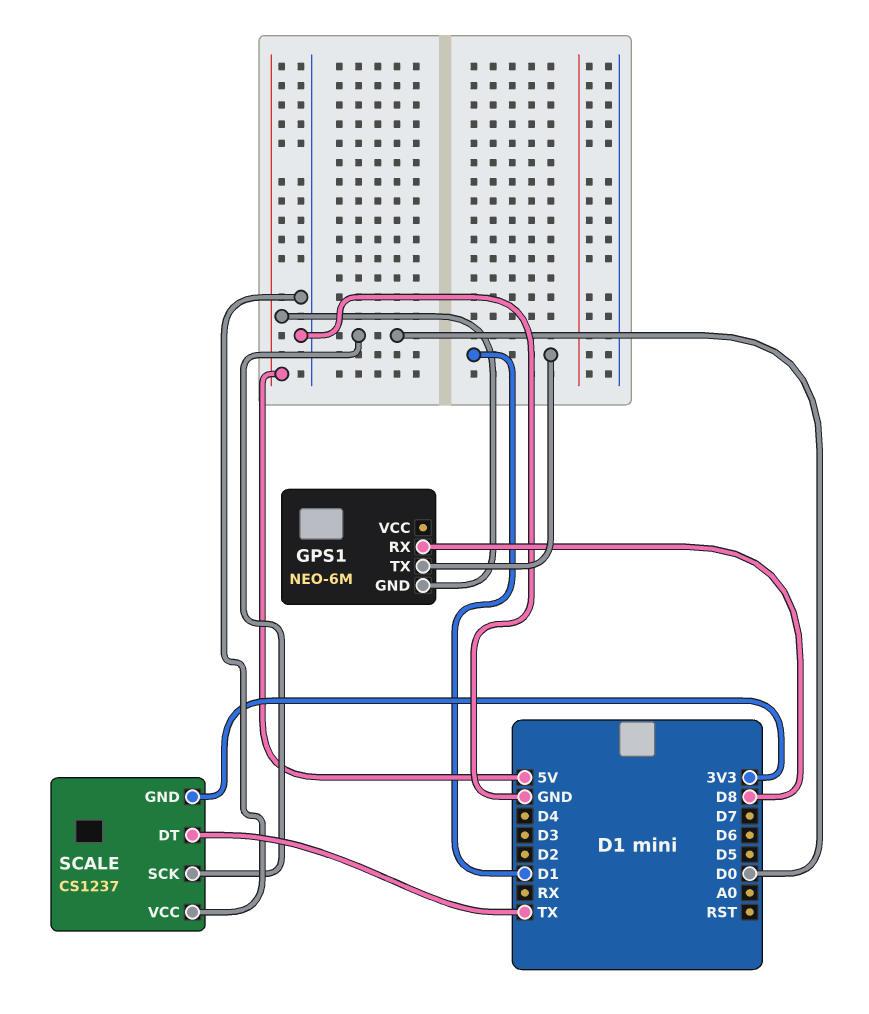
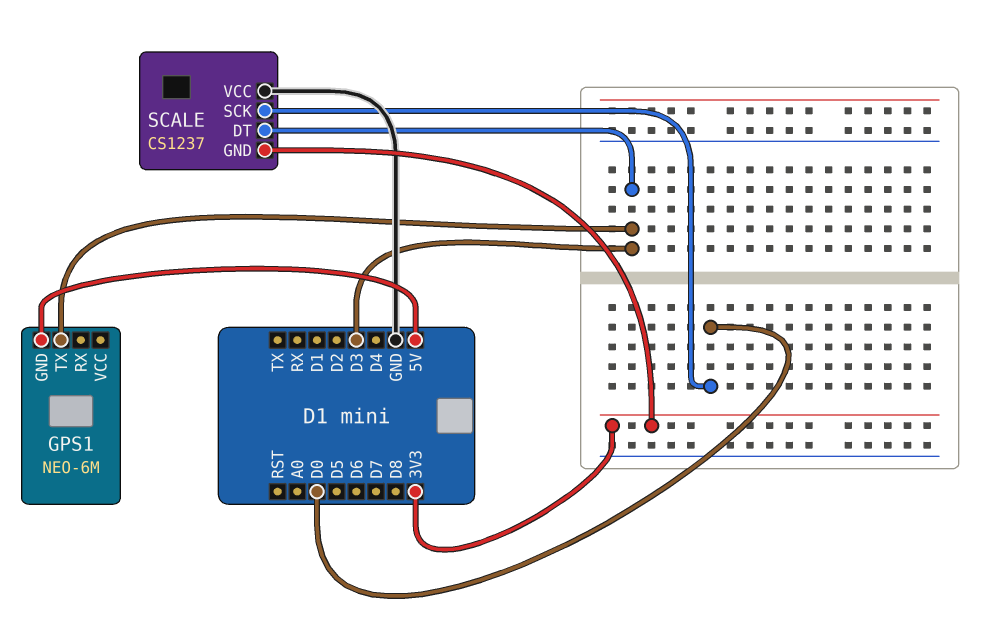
GPS1 pin RX: D8 -> none
GPS1 pin TX: D1 -> D3
SCALE pin DT: TX -> D3

